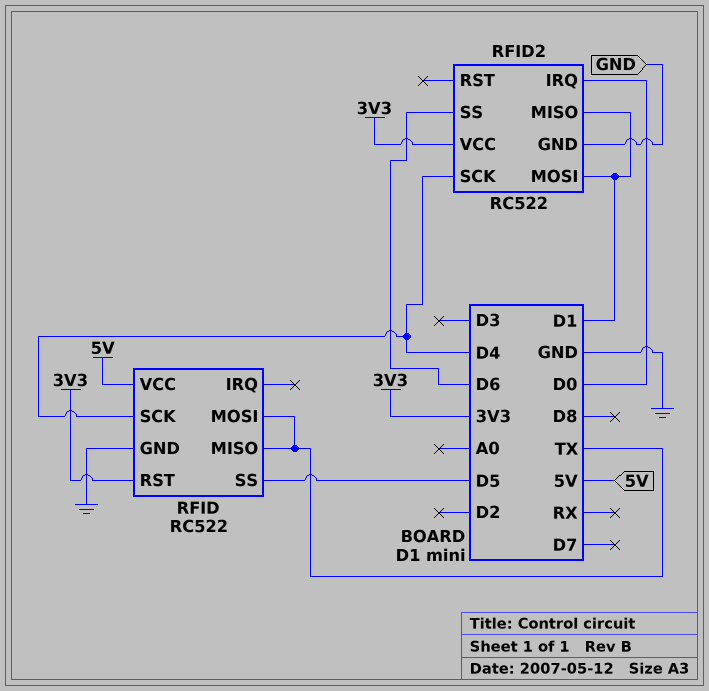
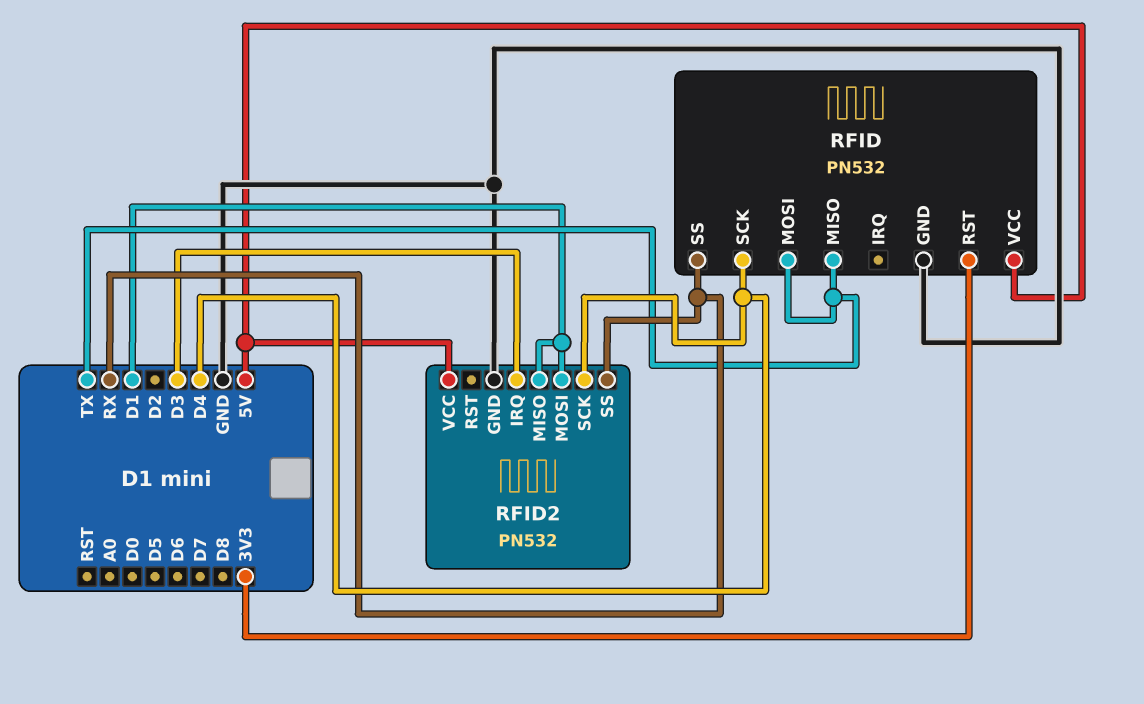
RFID: RC522 -> PN532
RFID pin SS: D5 -> RX
RFID2: RC522 -> PN532
RFID2 pin IRQ: D0 -> D3
RFID2 pin SS: D6 -> RX
RFID2 pin VCC: 3V3 -> 5V

